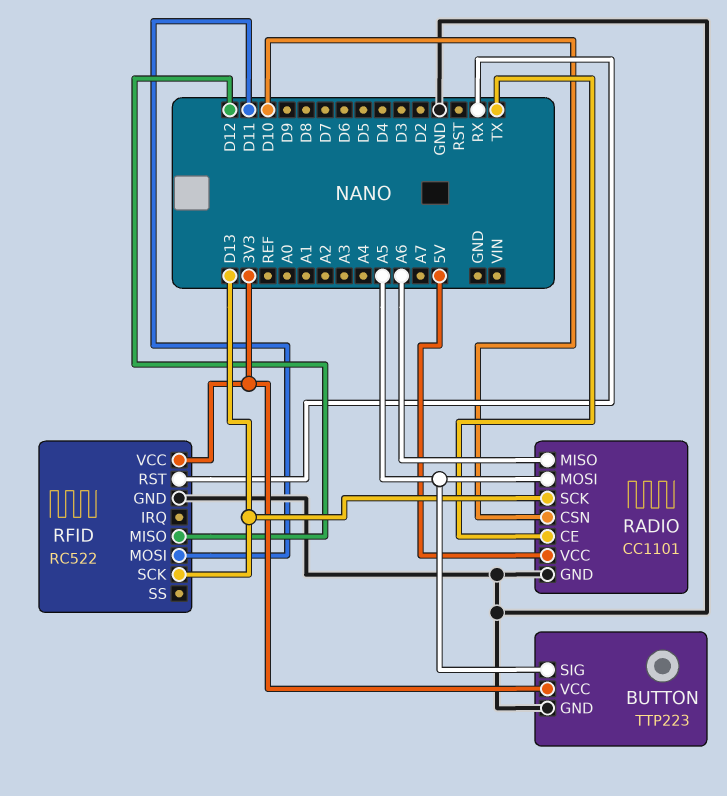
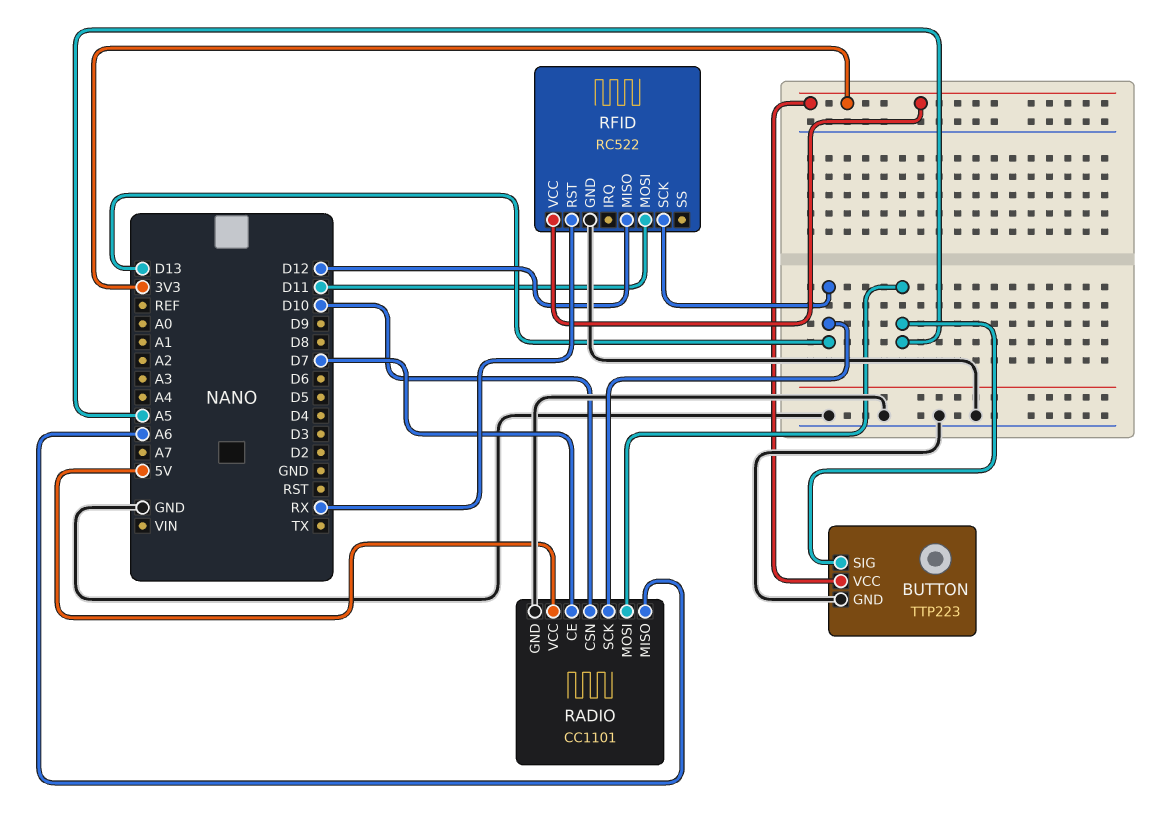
RADIO pin CE: TX -> D7

